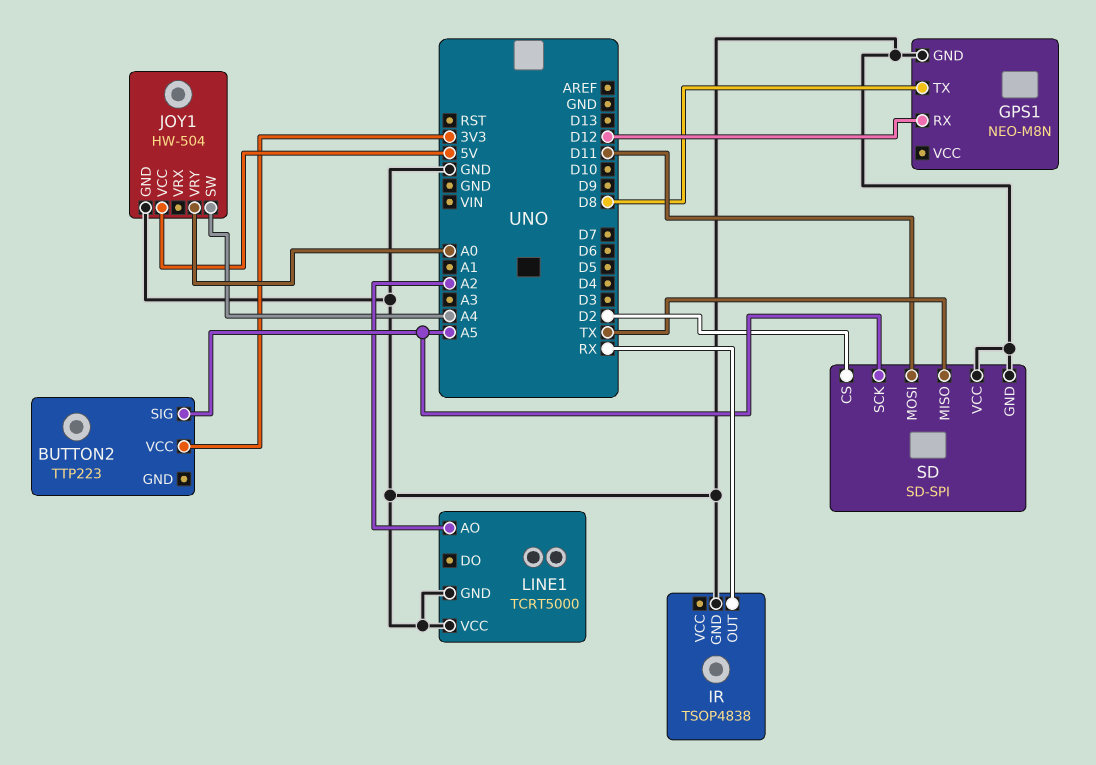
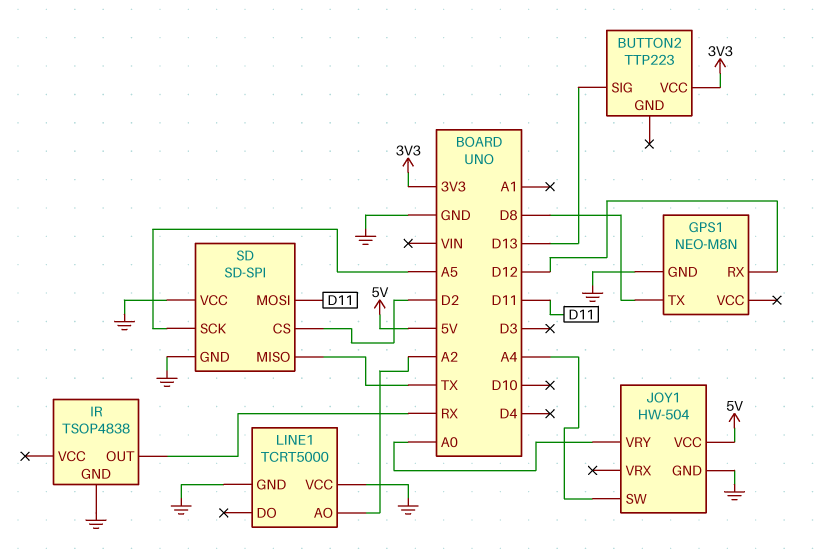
BUTTON2 pin SIG: A5 -> D13

